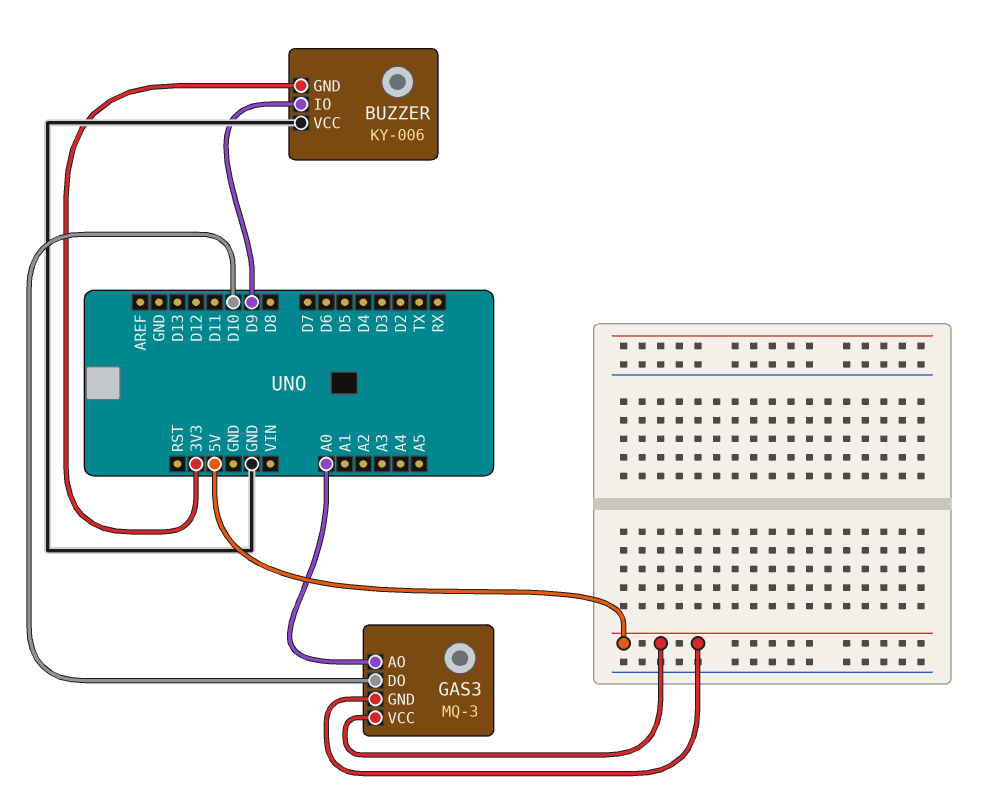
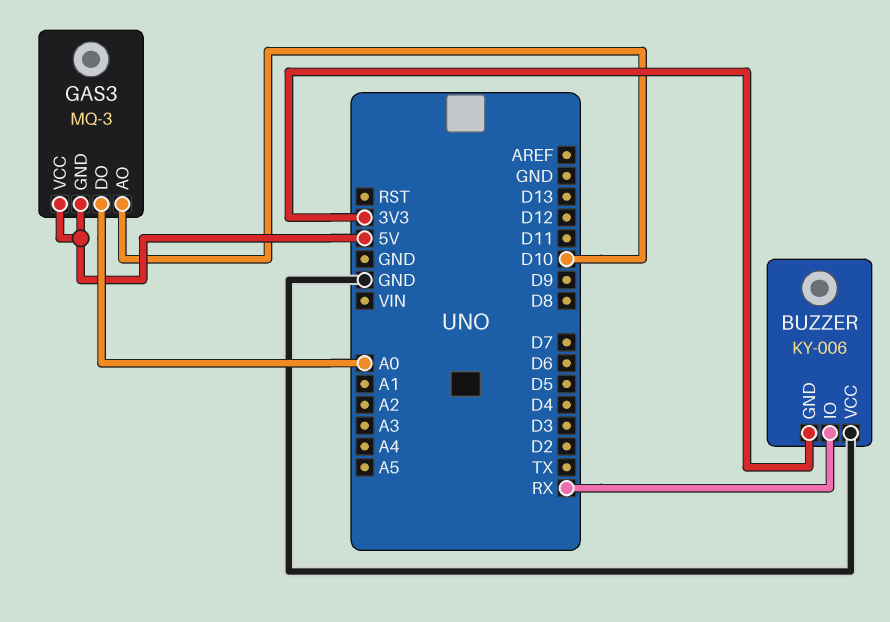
BUZZER pin IO: D9 -> RX
GAS3 pin AO: A0 -> D10
GAS3 pin DO: D10 -> A0

